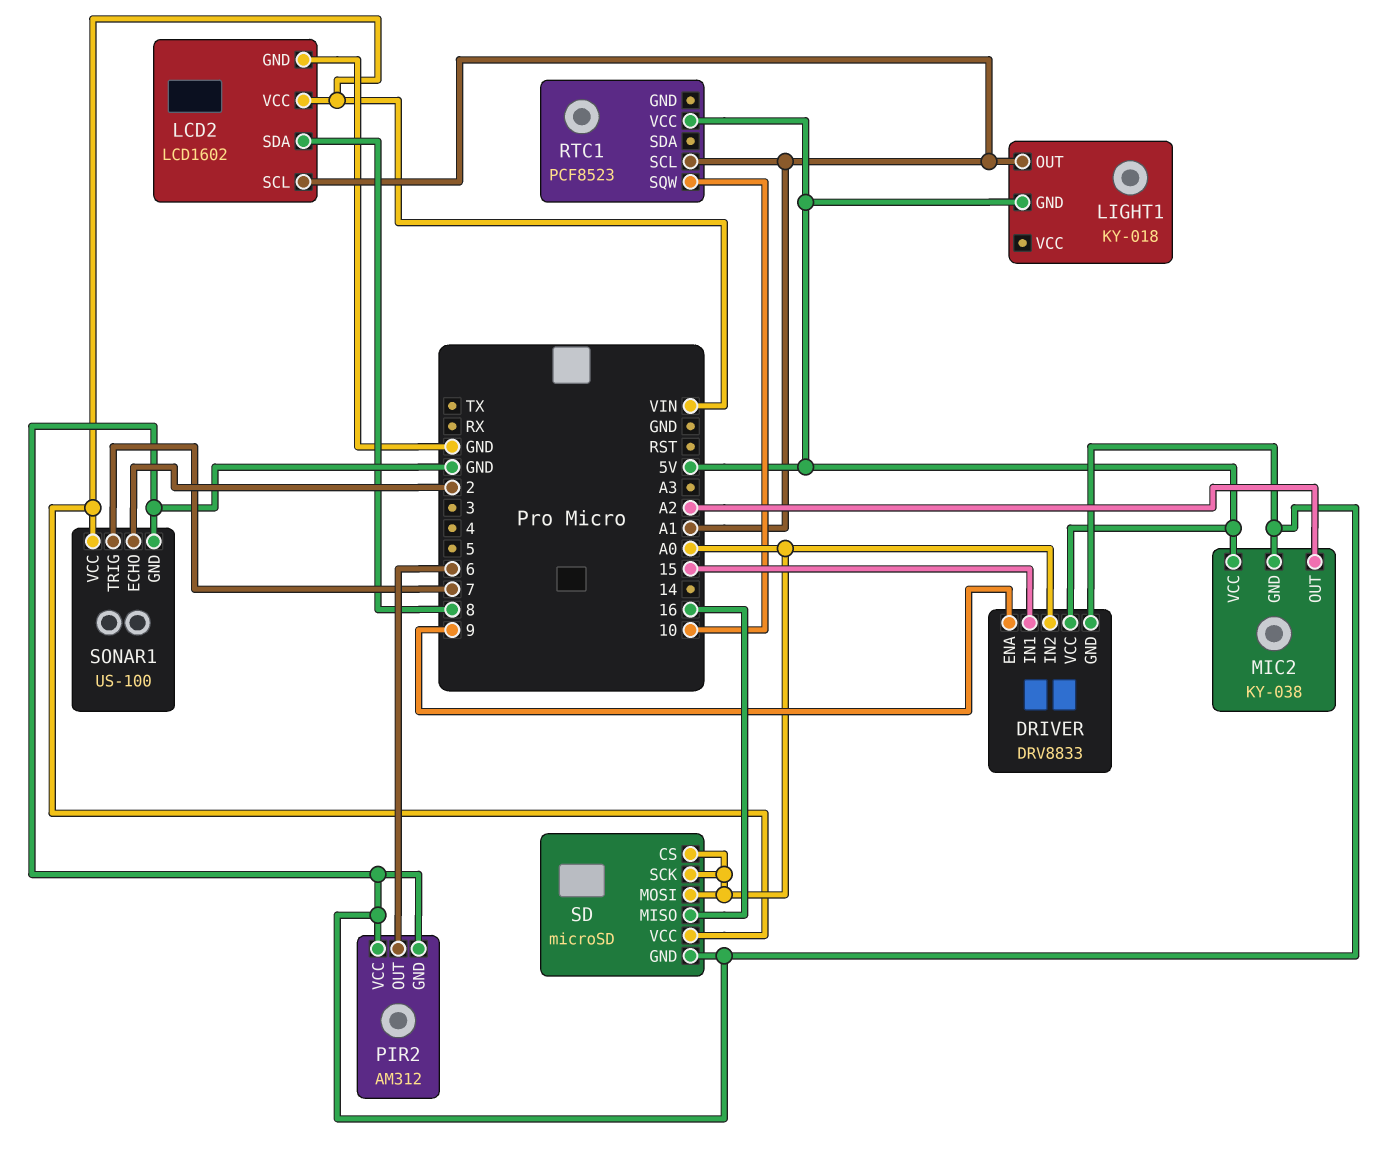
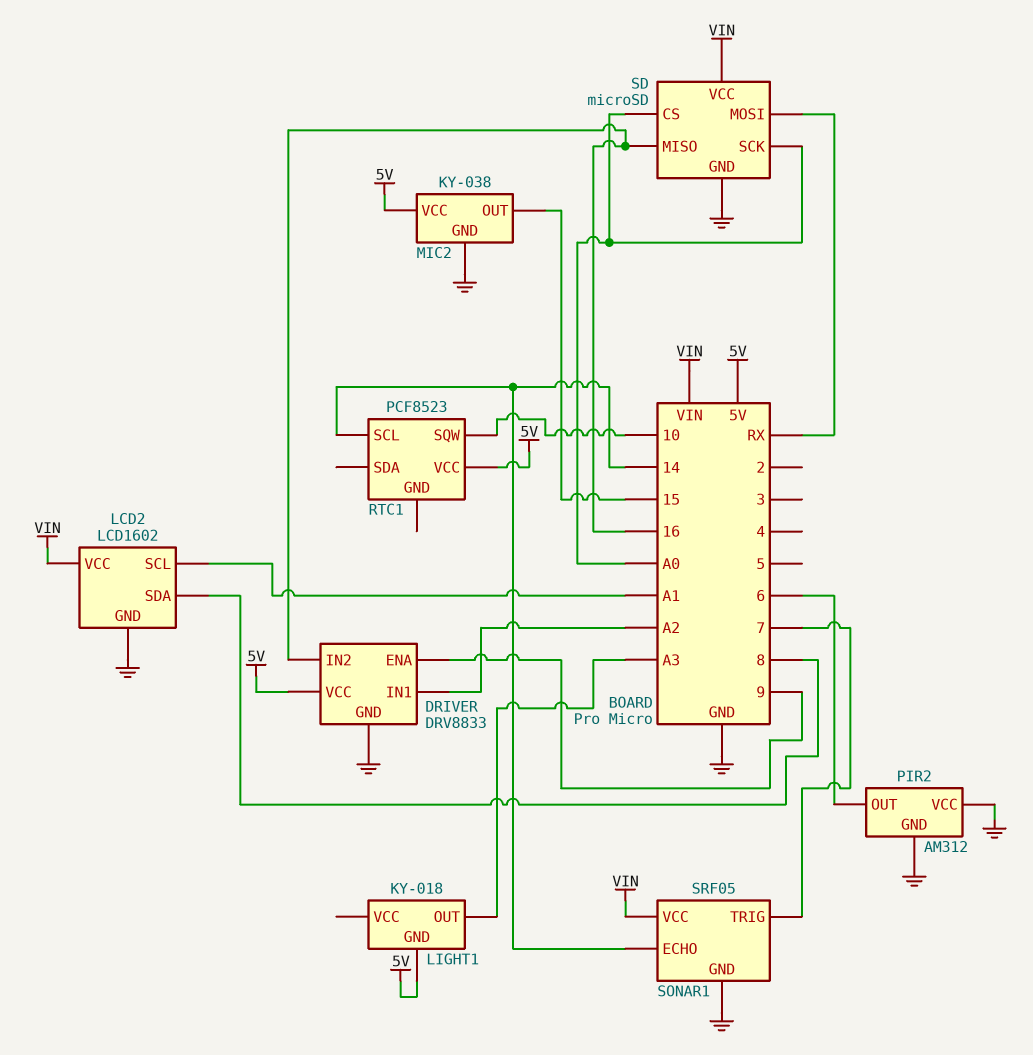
DRIVER pin IN1: 15 -> A2
DRIVER pin IN2: A0 -> 16
LIGHT1 pin OUT: A1 -> A3
MIC2 pin OUT: A2 -> 15
RTC1 pin SCL: A1 -> 14
SD pin MOSI: A0 -> RX
SONAR1: US-100 -> SRF05
SONAR1 pin ECHO: 2 -> 14

